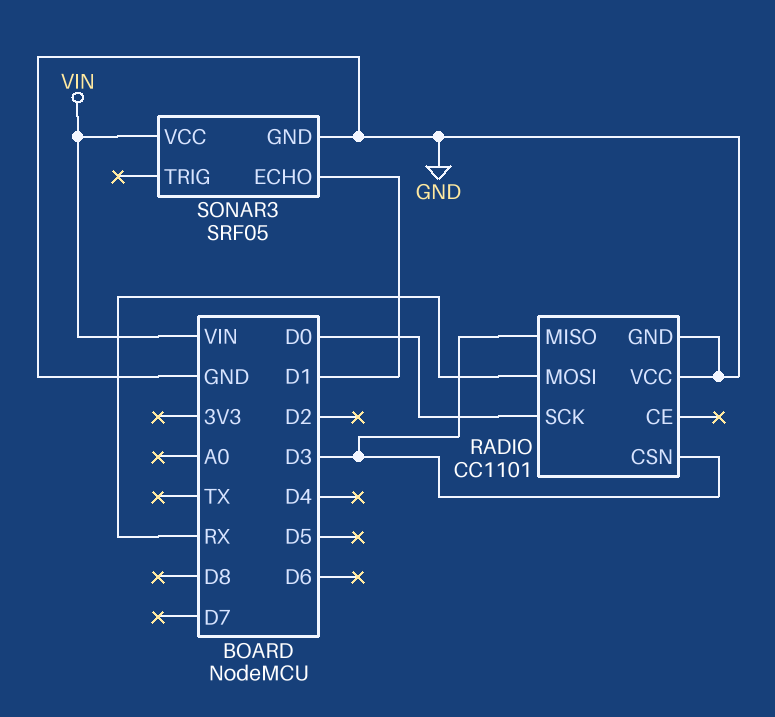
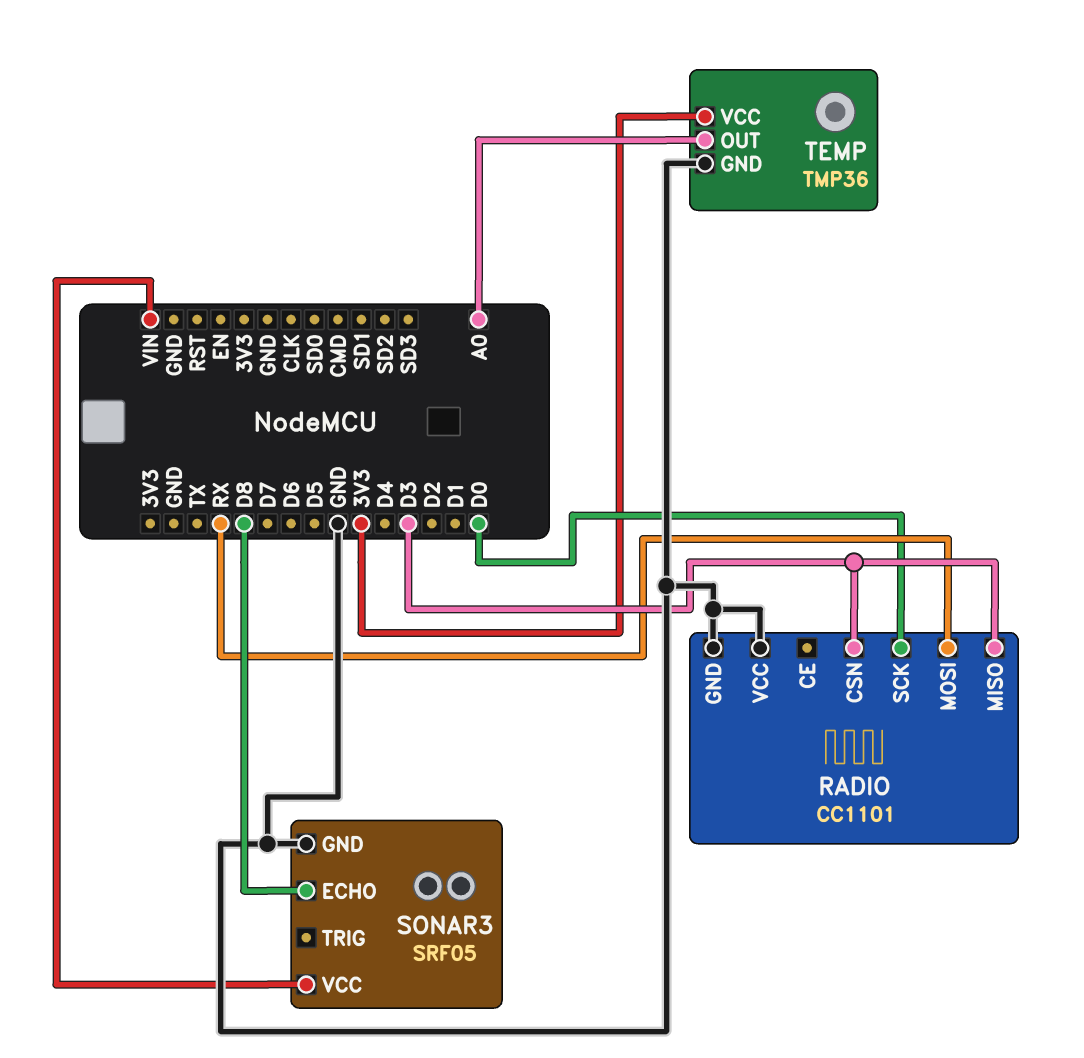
SONAR3 pin ECHO: D1 -> D8
TEMP: none -> TMP36
TEMP pin GND: none -> GND
TEMP pin OUT: none -> A0
TEMP pin VCC: none -> 3V3

